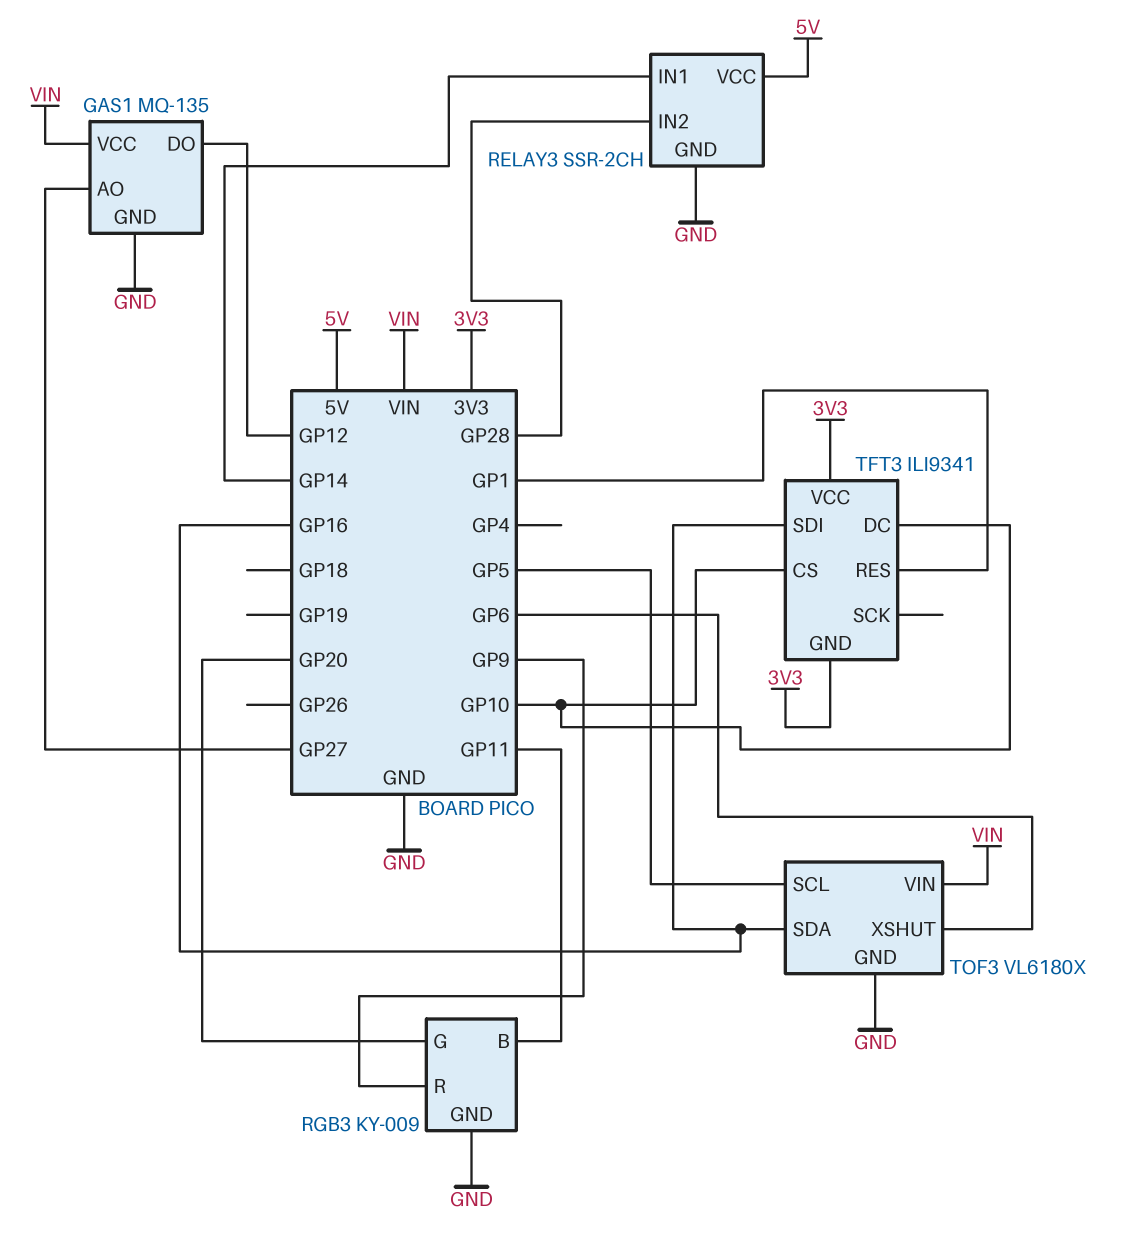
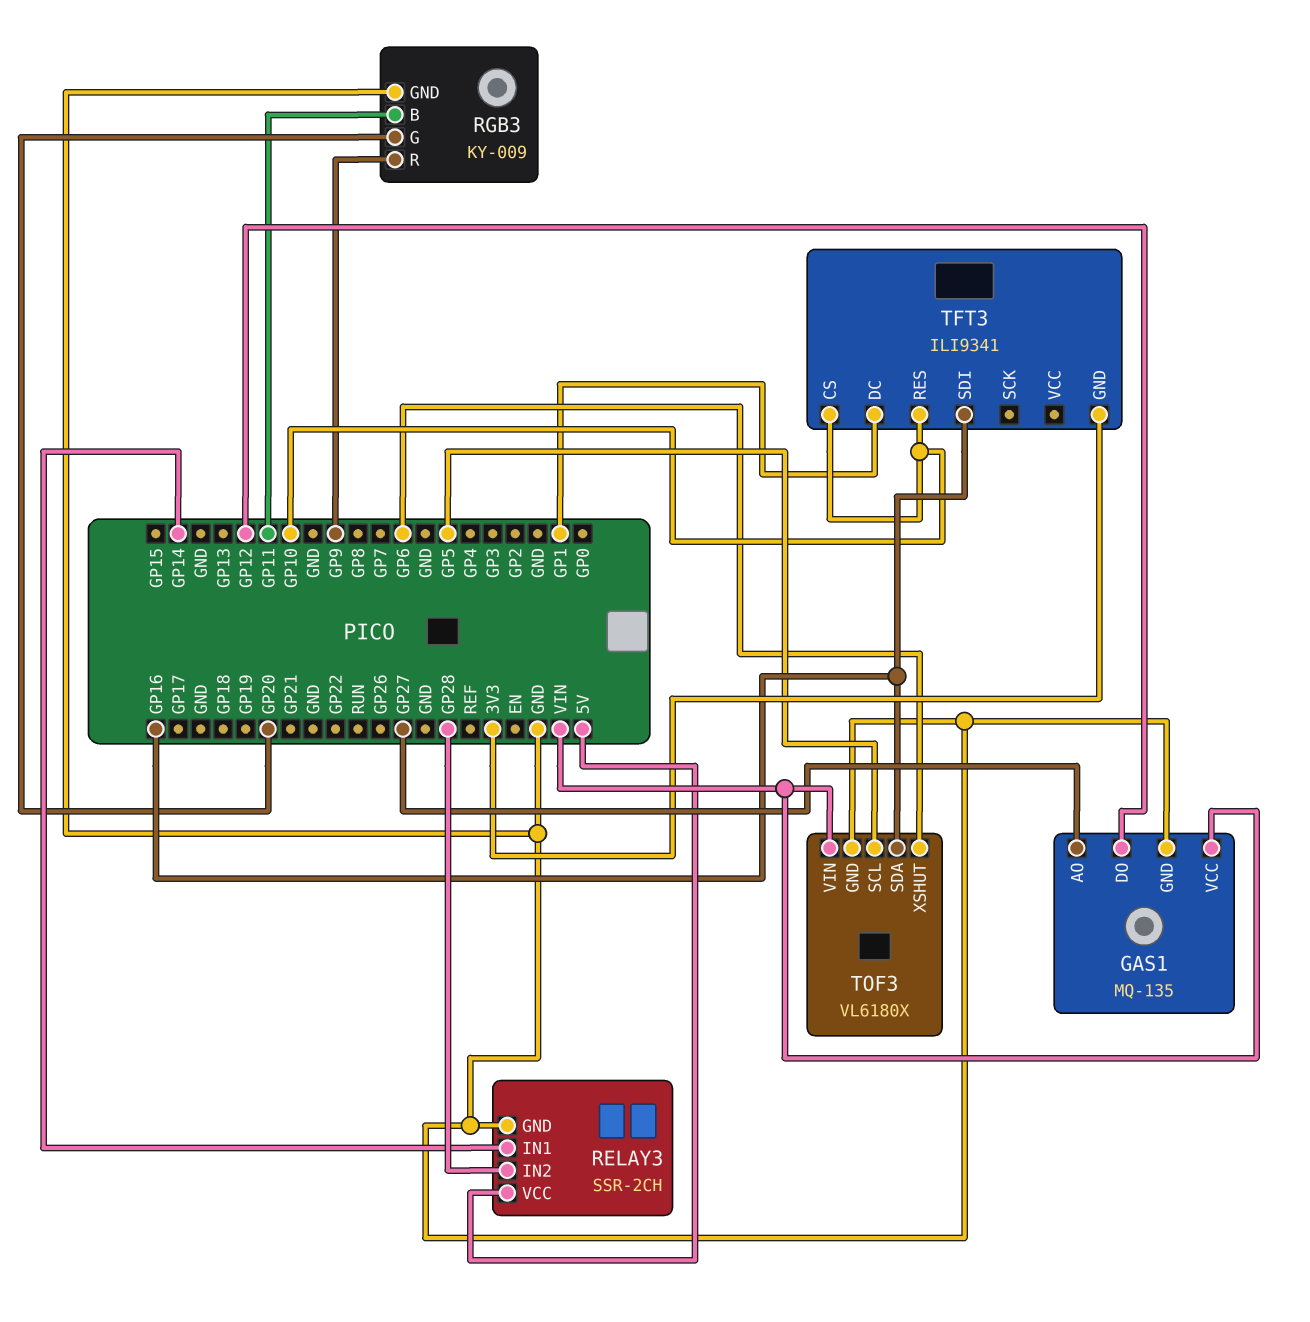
TFT3 pin DC: GP10 -> GP1
TFT3 pin RES: GP1 -> GP10
TFT3 pin VCC: 3V3 -> none

